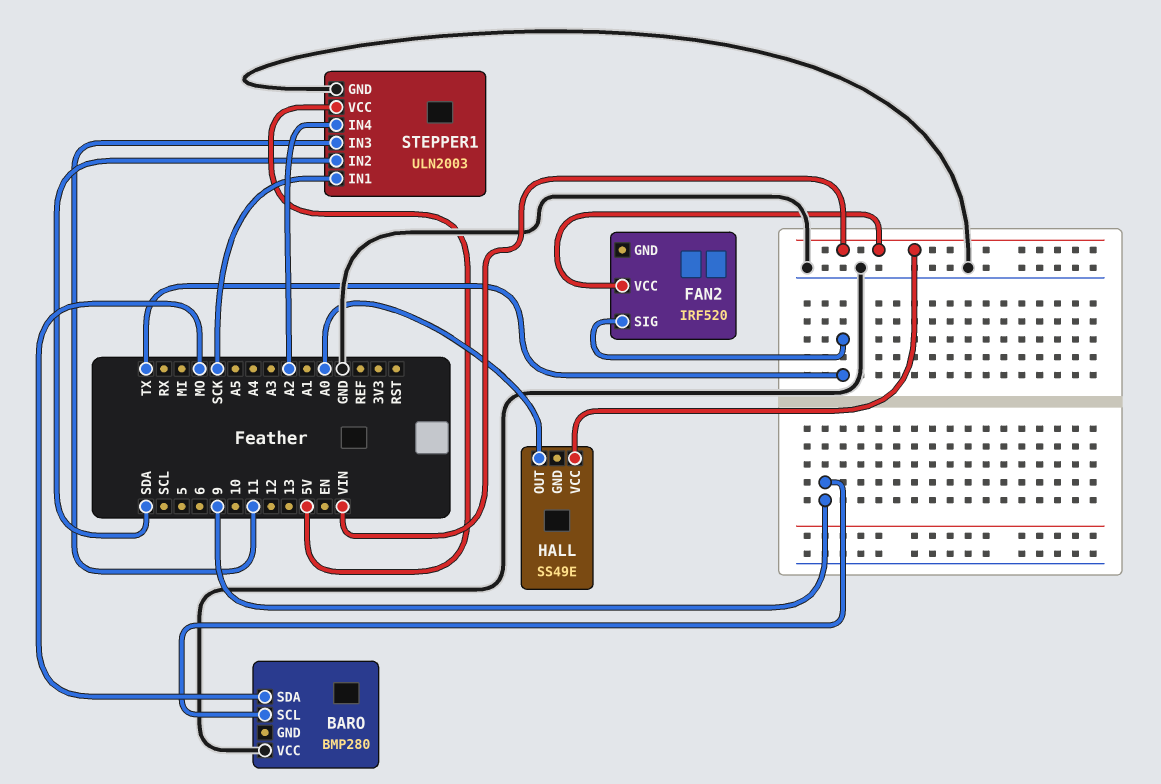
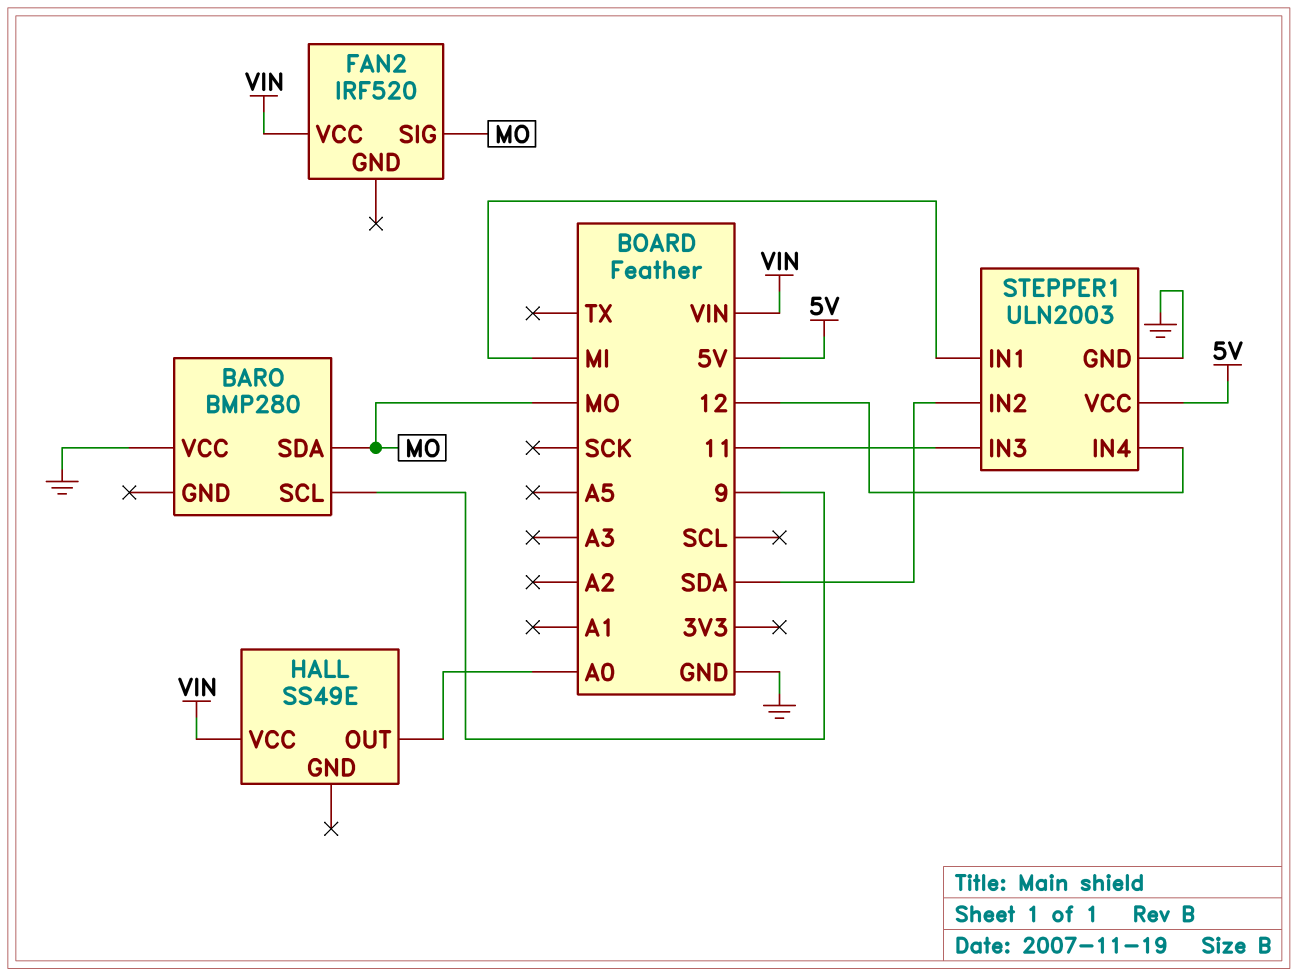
FAN2 pin SIG: TX -> MO
STEPPER1 pin IN1: SCK -> MI
STEPPER1 pin IN4: A2 -> 12

